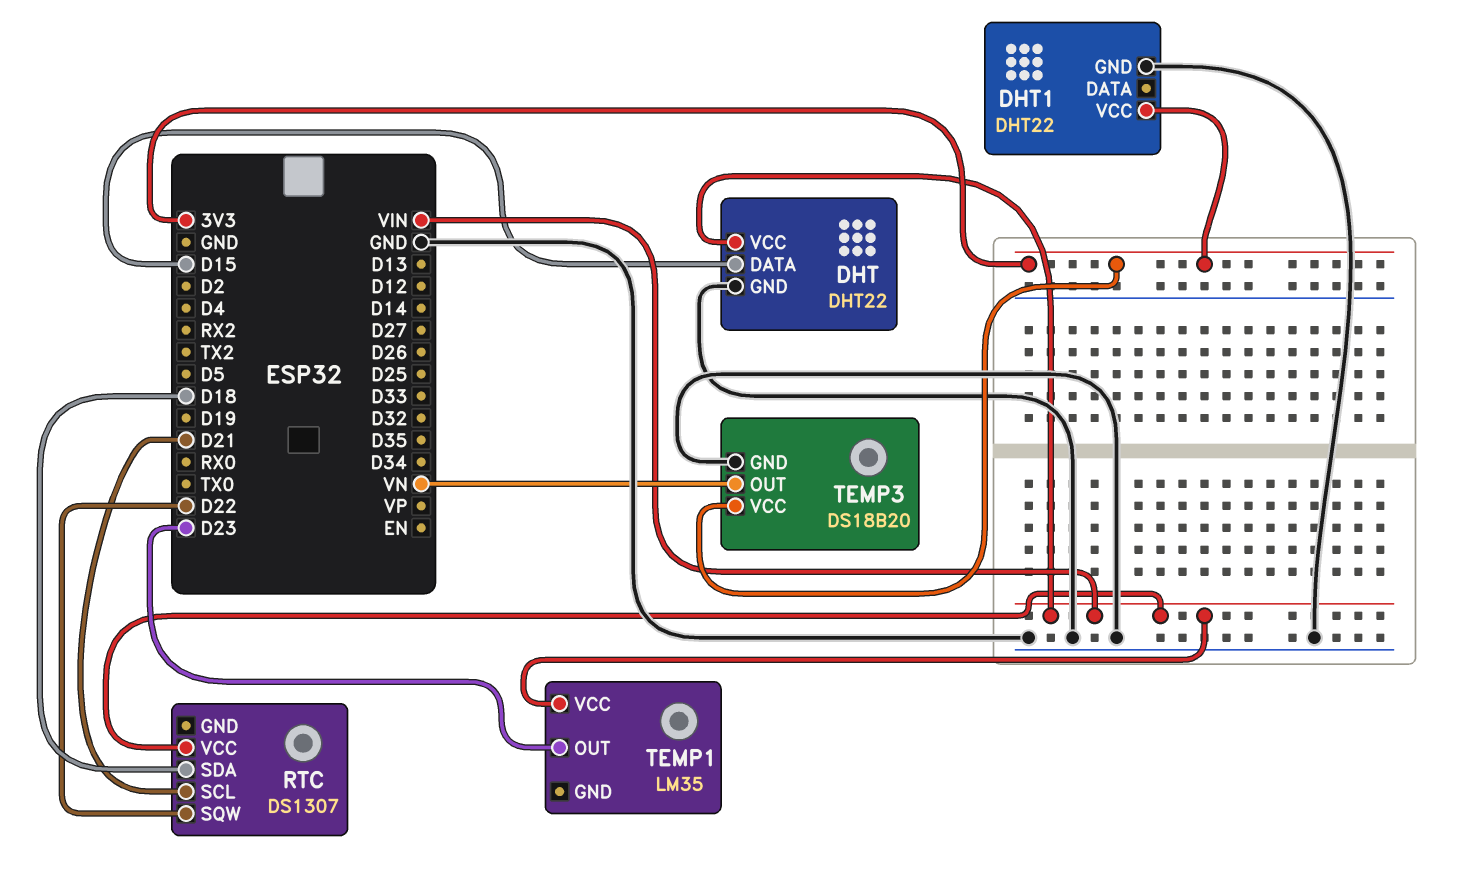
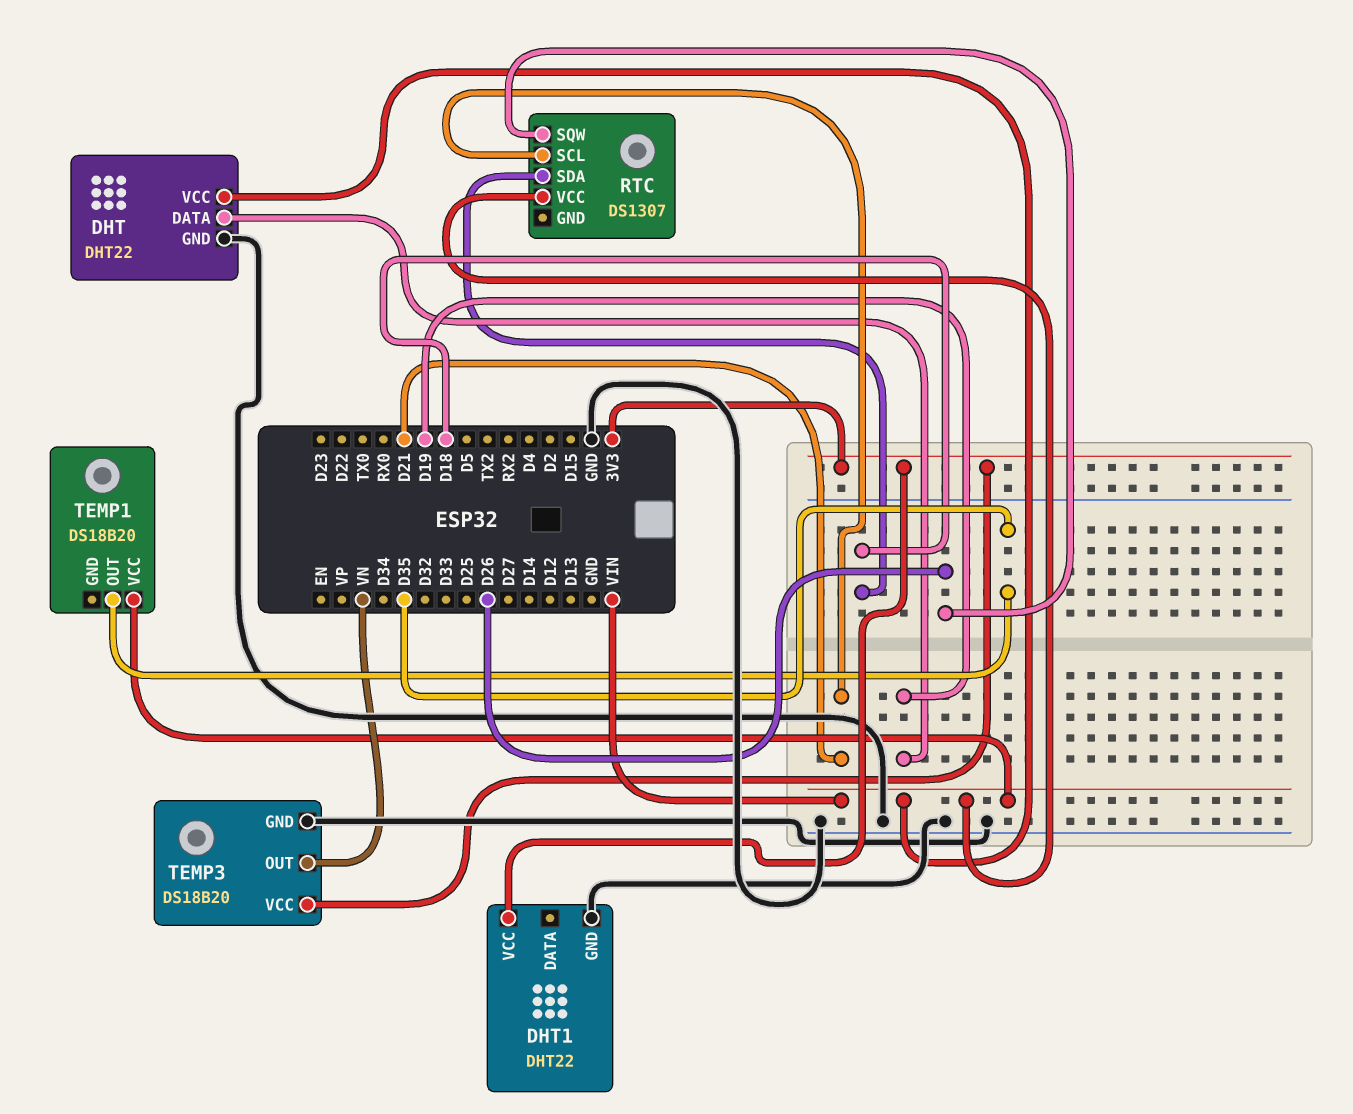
DHT pin DATA: D15 -> D19
RTC pin SQW: D22 -> D26
TEMP1: LM35 -> DS18B20
TEMP1 pin OUT: D23 -> D35

